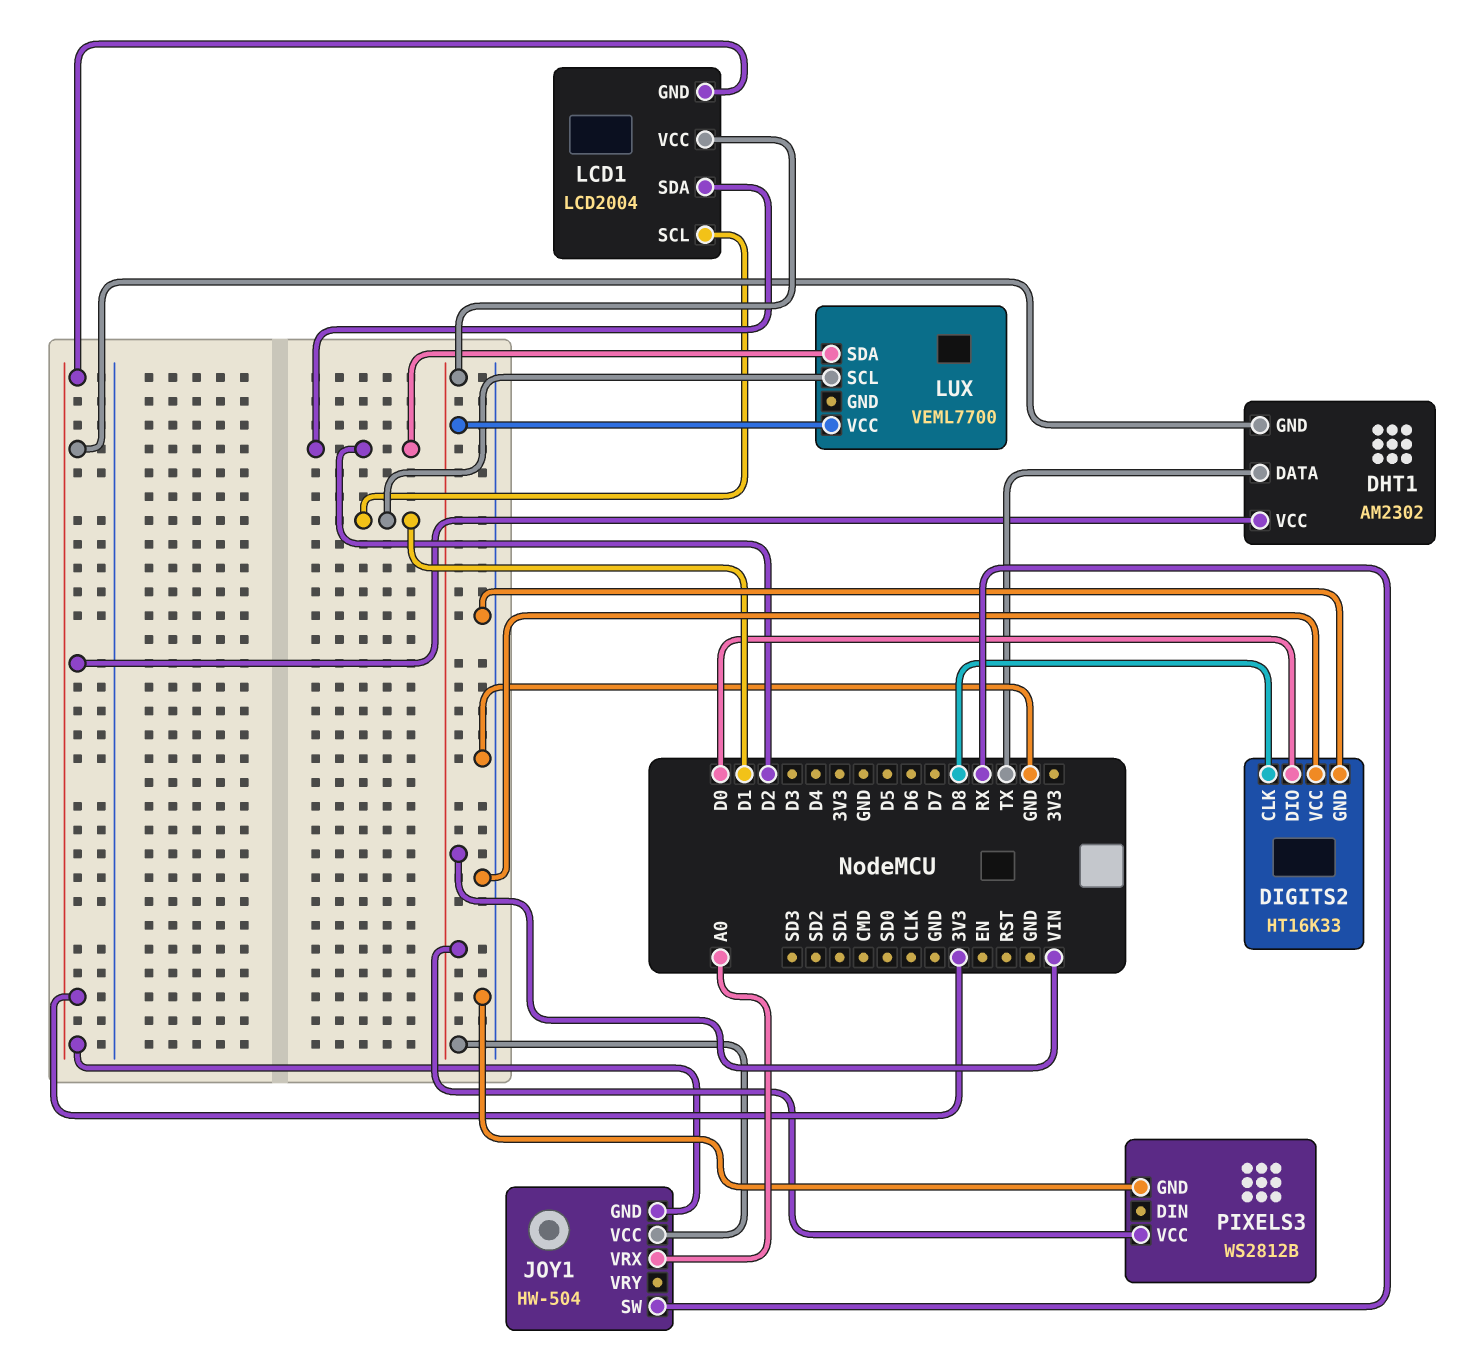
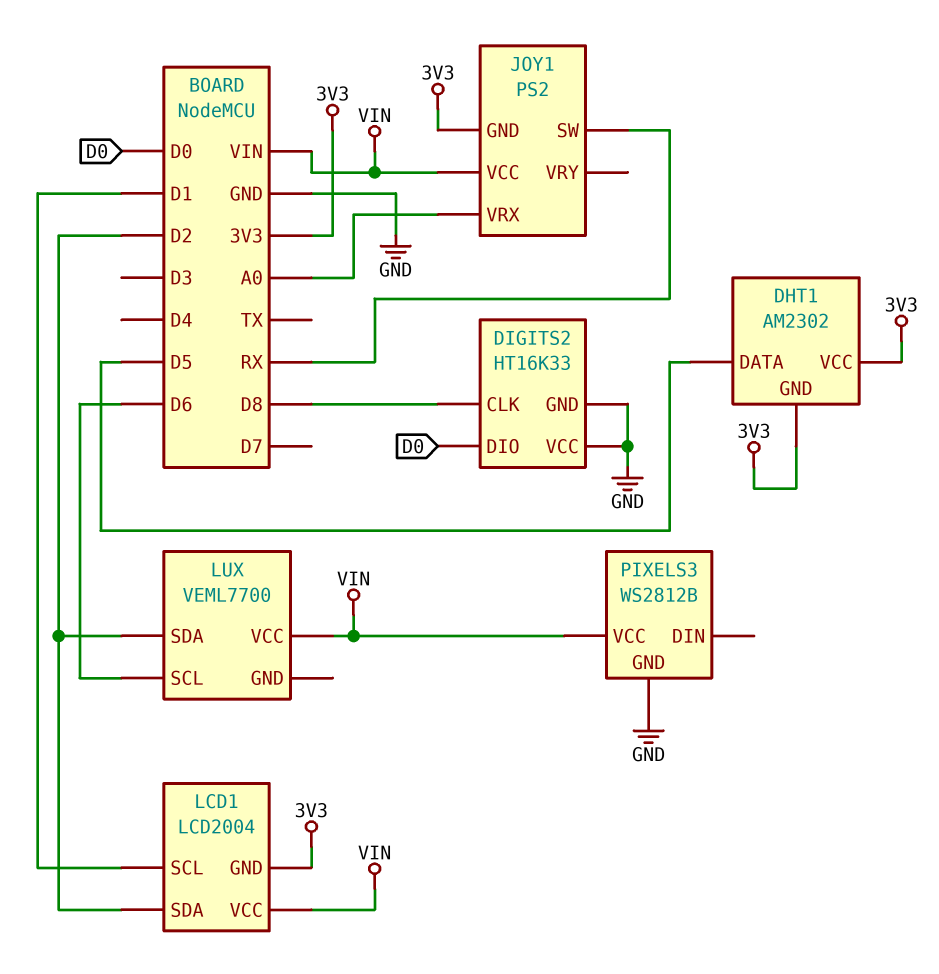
DHT1 pin DATA: TX -> D5
JOY1: HW-504 -> PS2
LUX pin SCL: D1 -> D6

